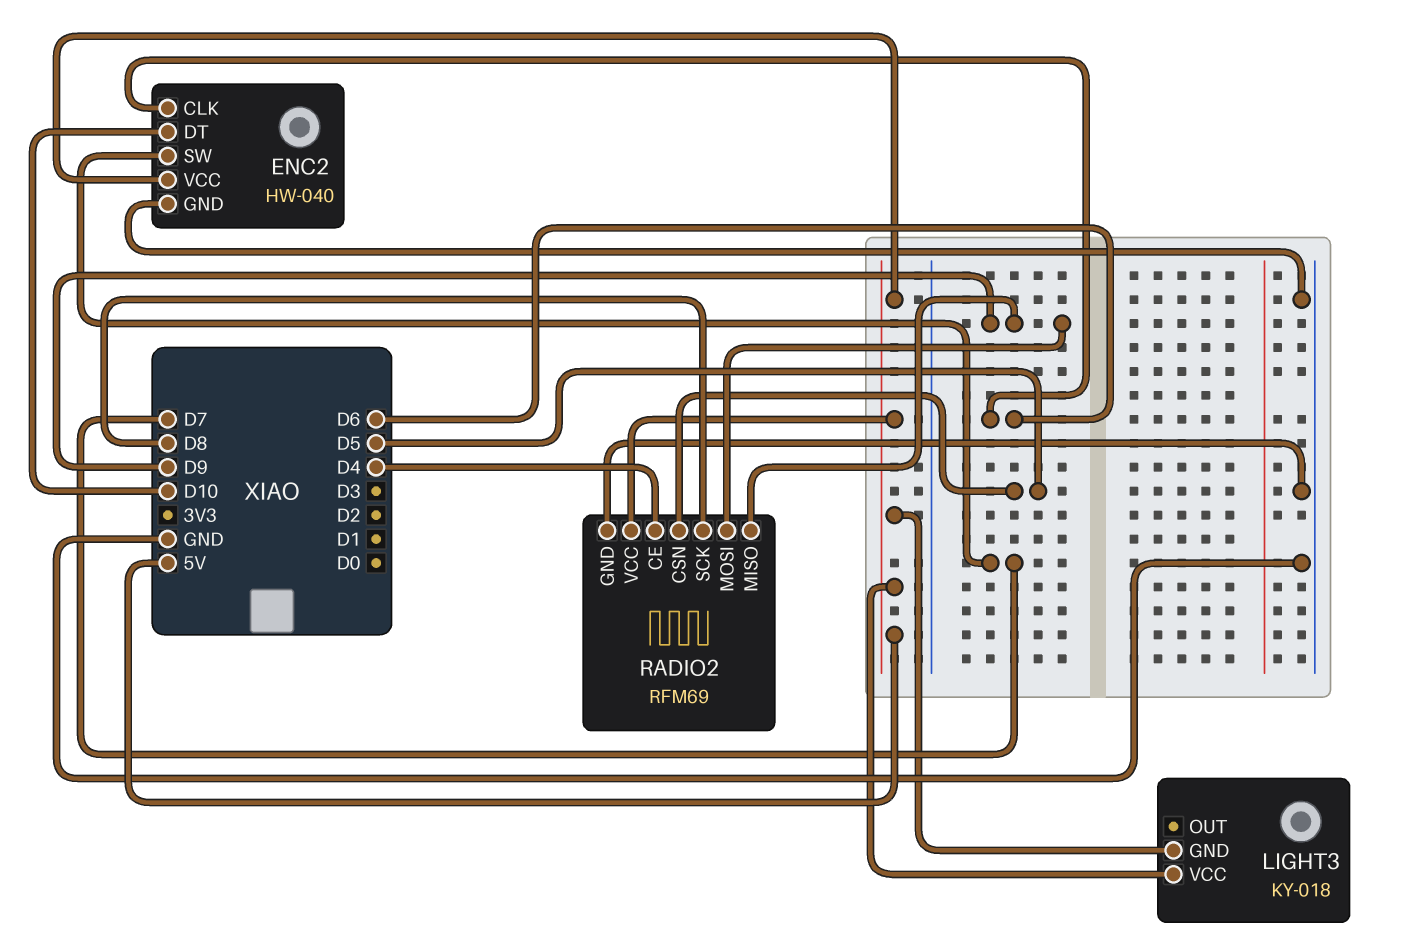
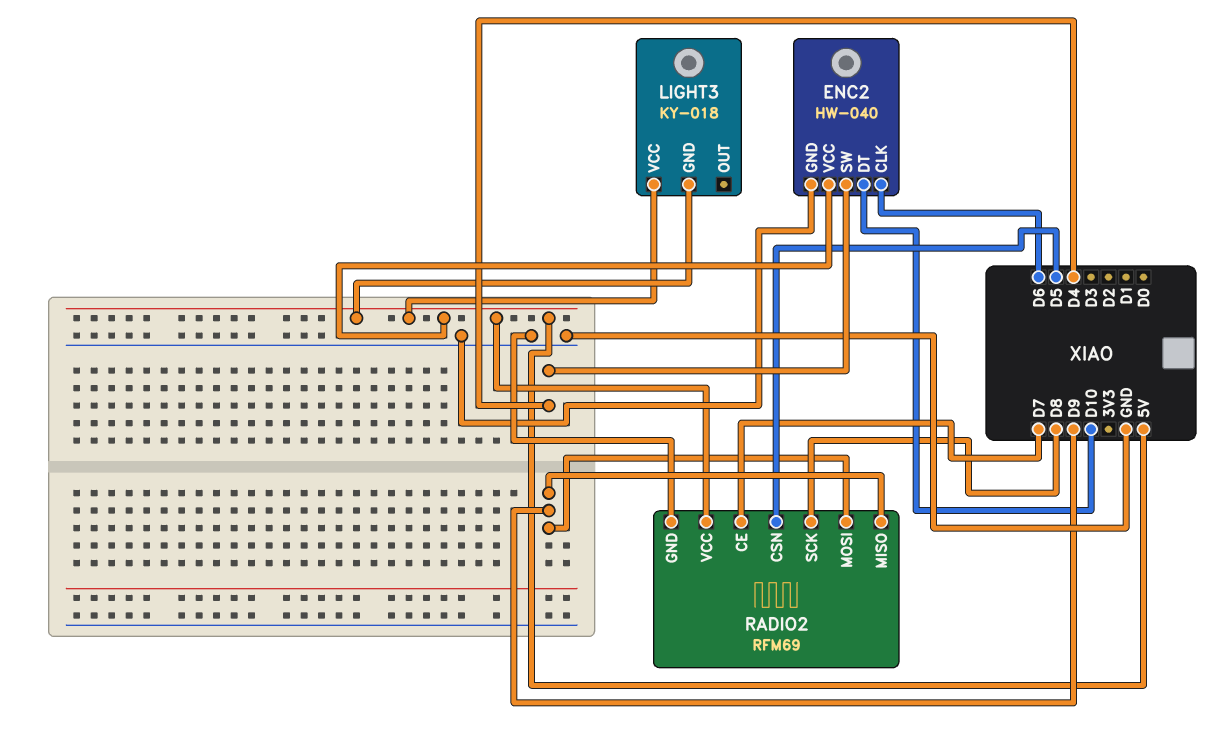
ENC2 pin SW: D7 -> D4
RADIO2 pin CE: D4 -> D7

